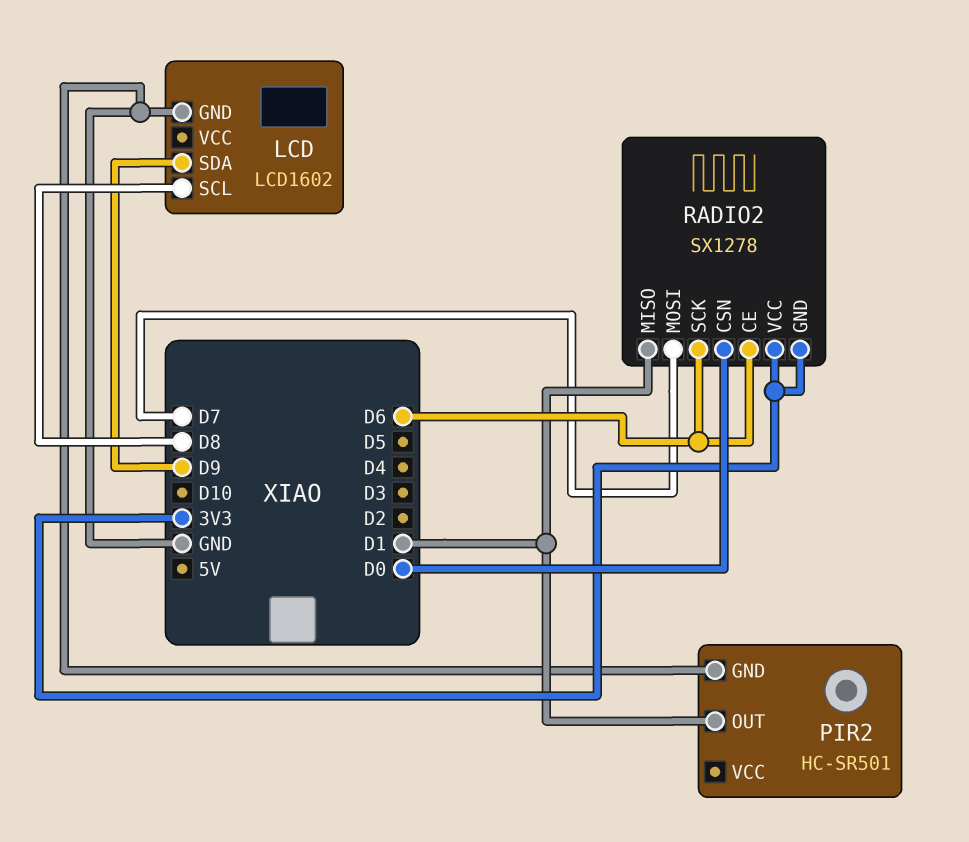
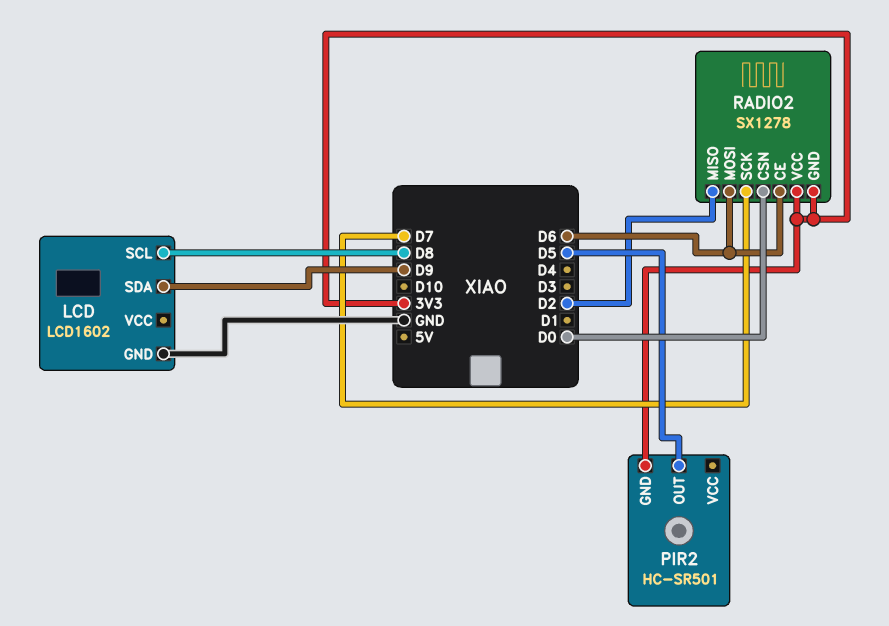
PIR2 pin GND: GND -> 3V3
PIR2 pin OUT: D1 -> D5
RADIO2 pin MISO: D1 -> D2
RADIO2 pin MOSI: D7 -> D6
RADIO2 pin SCK: D6 -> D7

